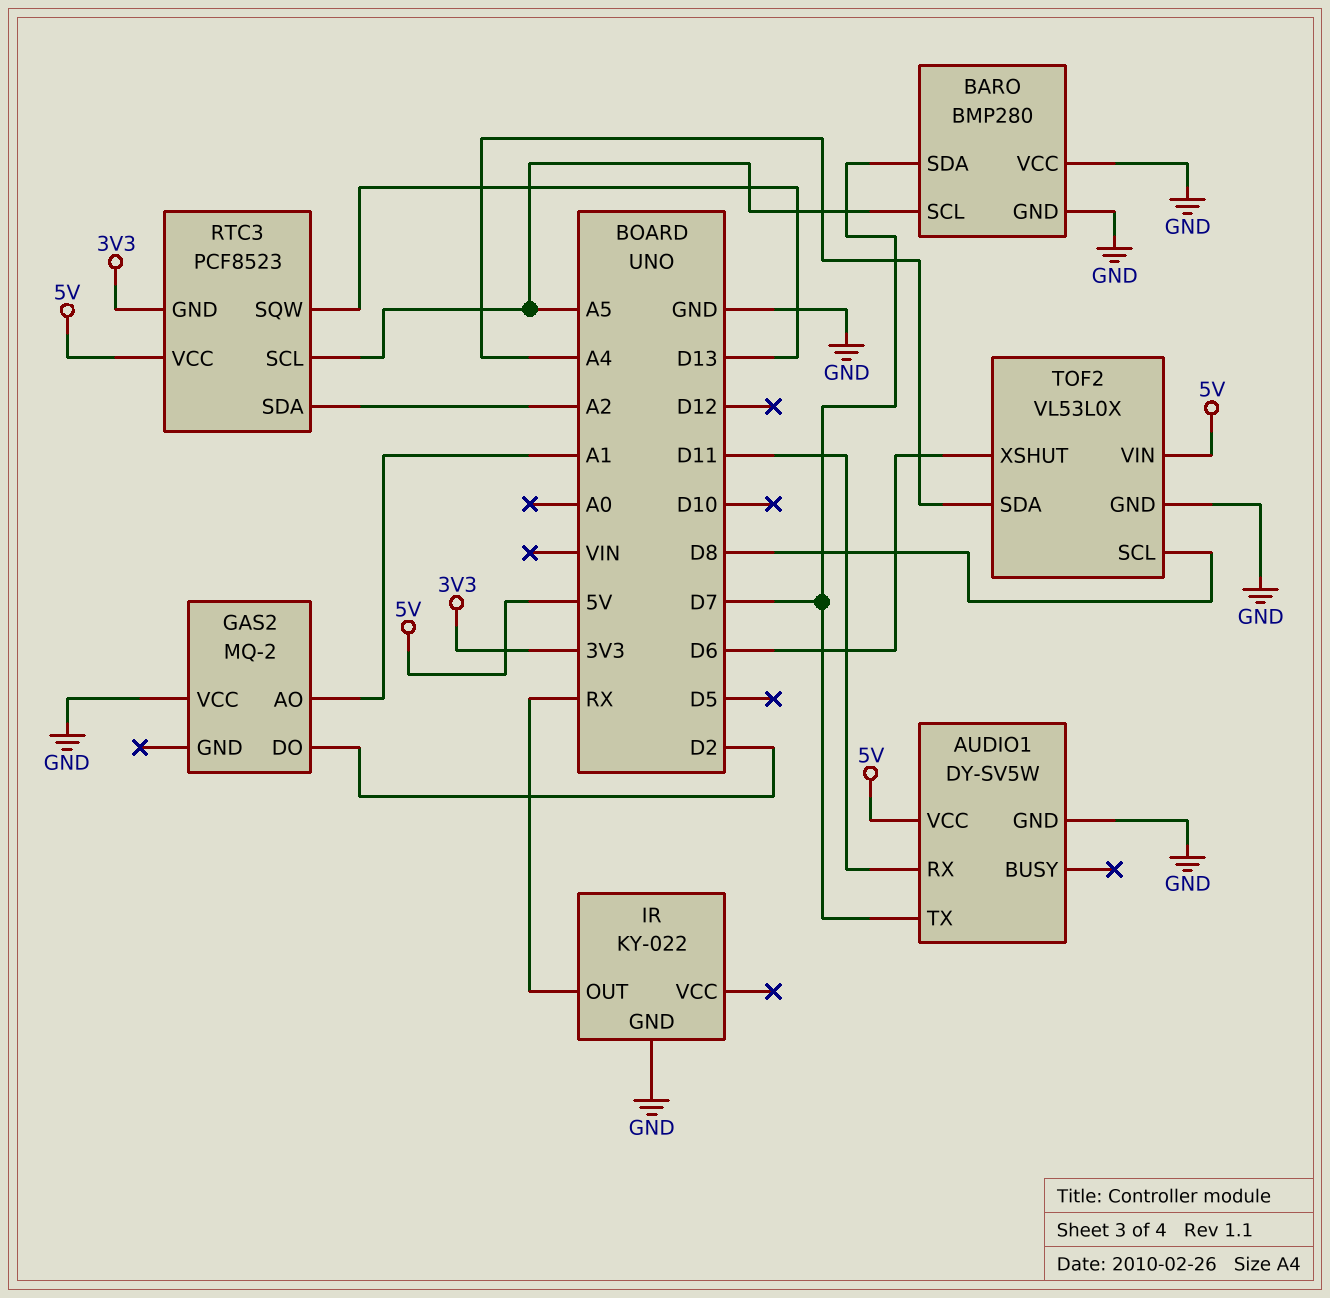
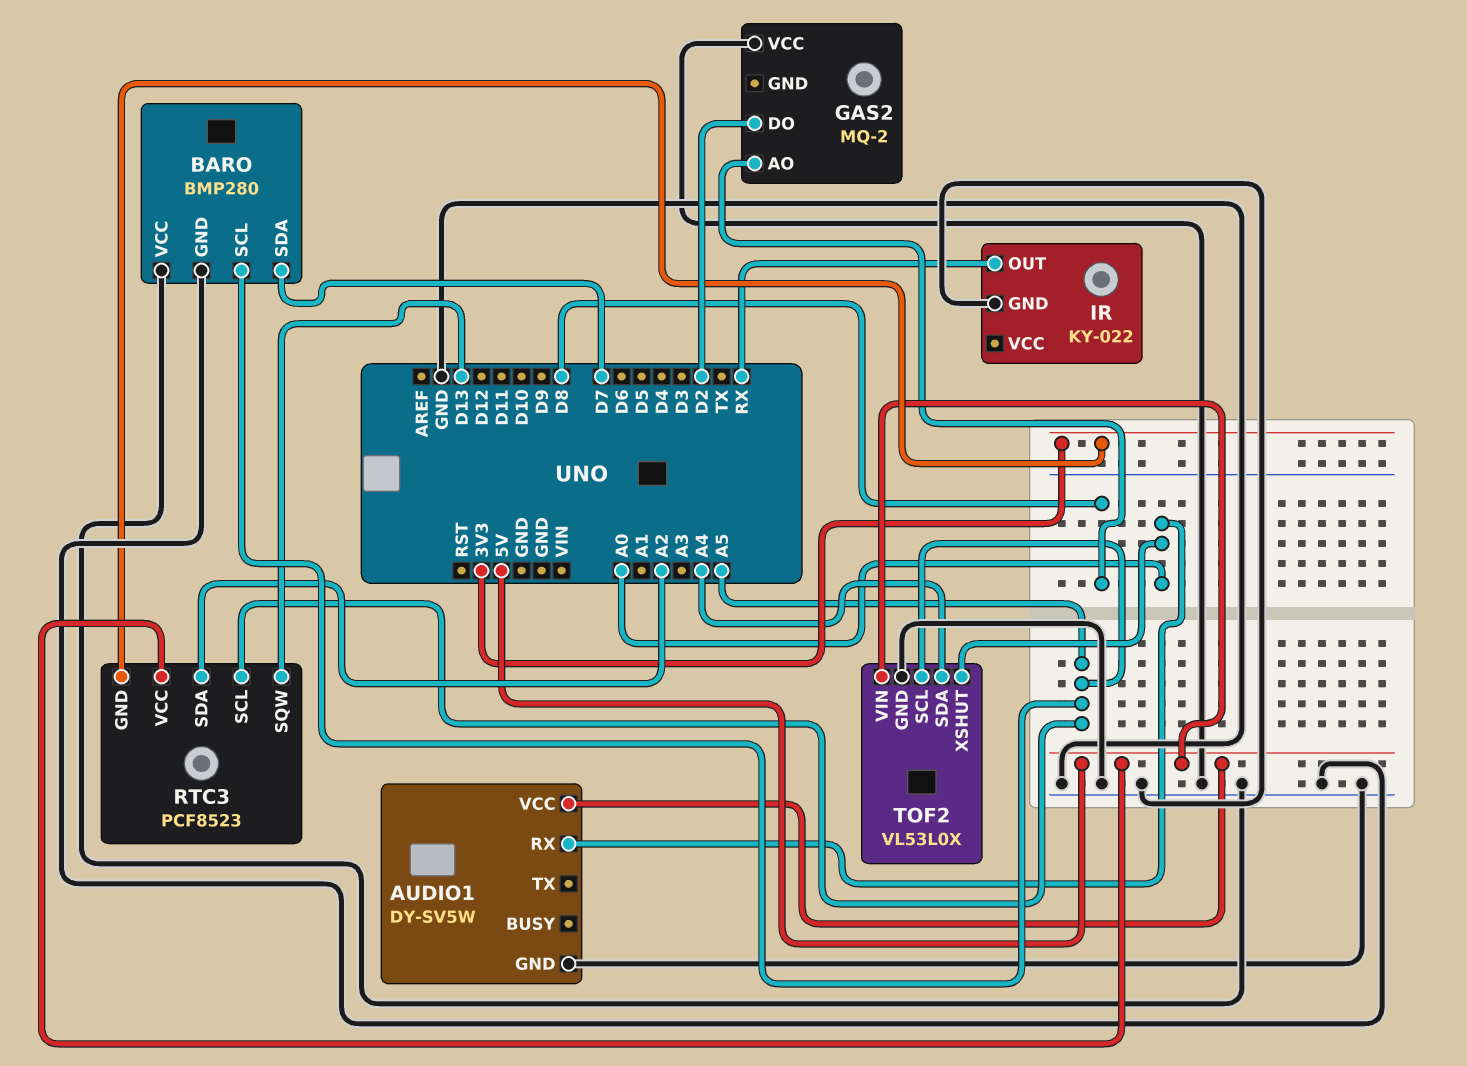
AUDIO1 pin RX: D11 -> A0
AUDIO1 pin TX: D7 -> none
GAS2 pin AO: A1 -> D8
TOF2 pin SCL: D8 -> A5
TOF2 pin XSHUT: D6 -> A0

